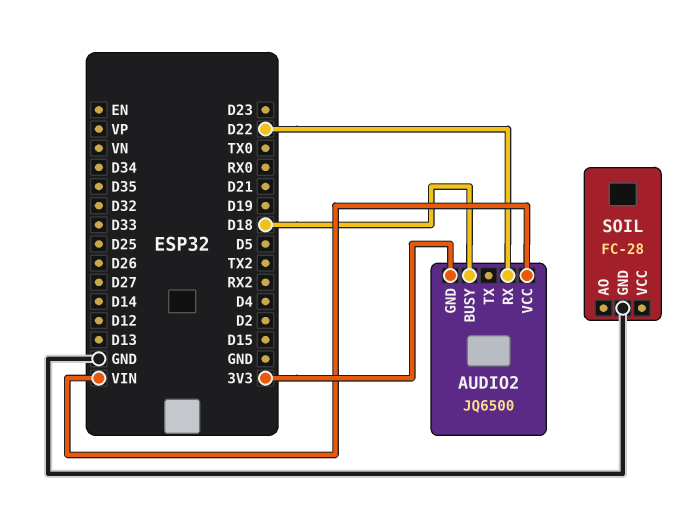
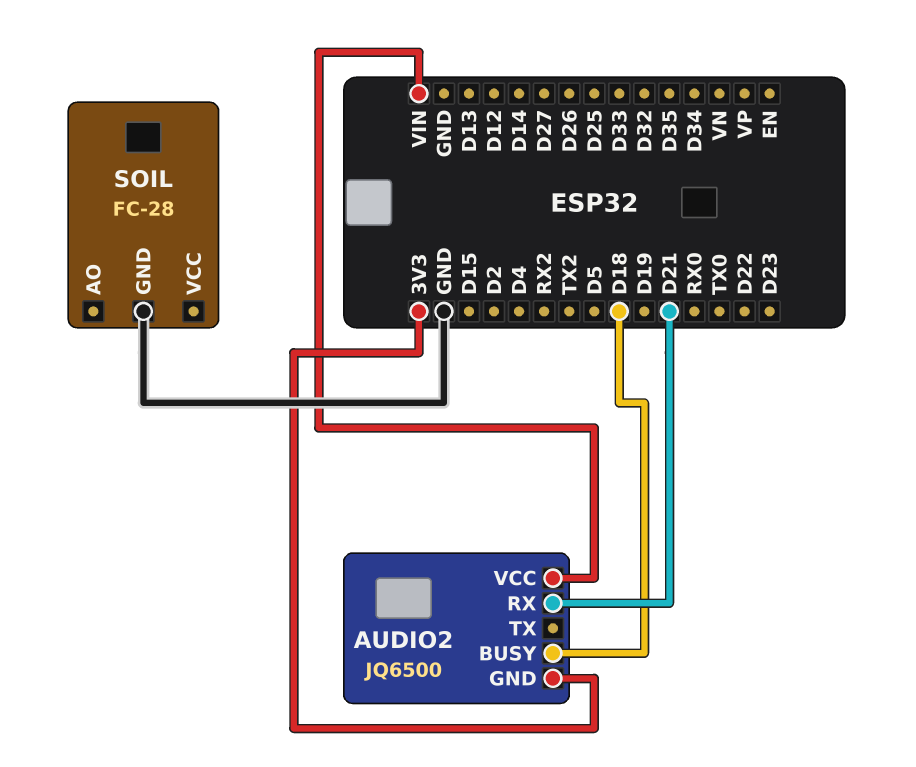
AUDIO2 pin RX: D22 -> D21

